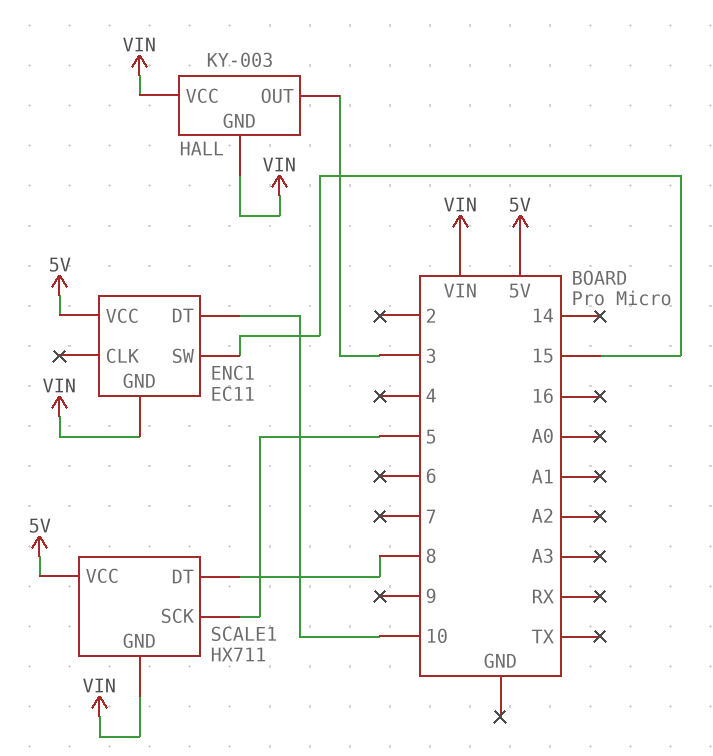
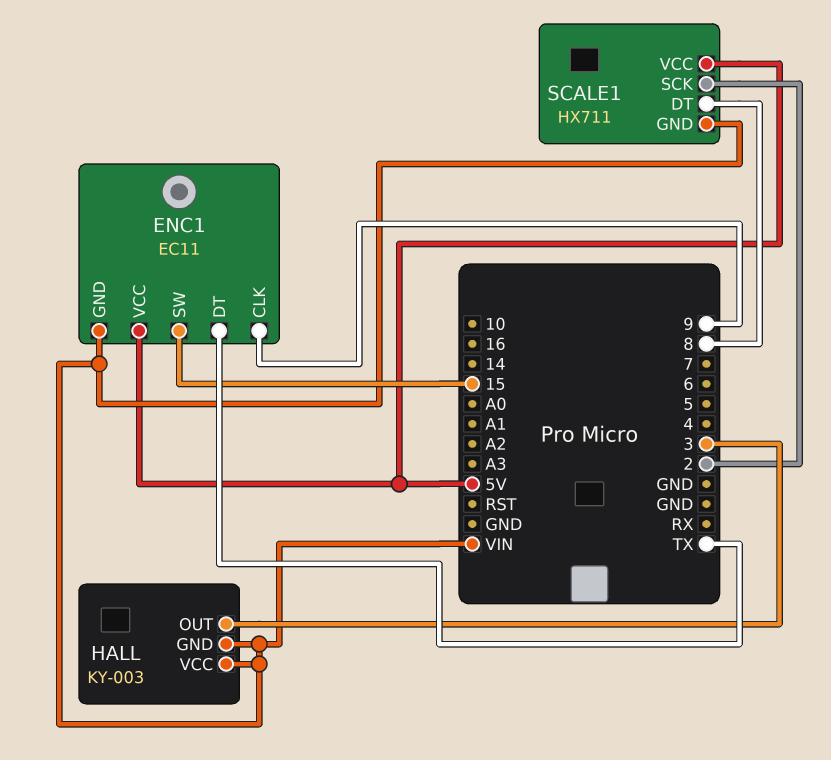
ENC1 pin CLK: none -> 9
ENC1 pin DT: 10 -> TX
SCALE1 pin SCK: 5 -> 2

